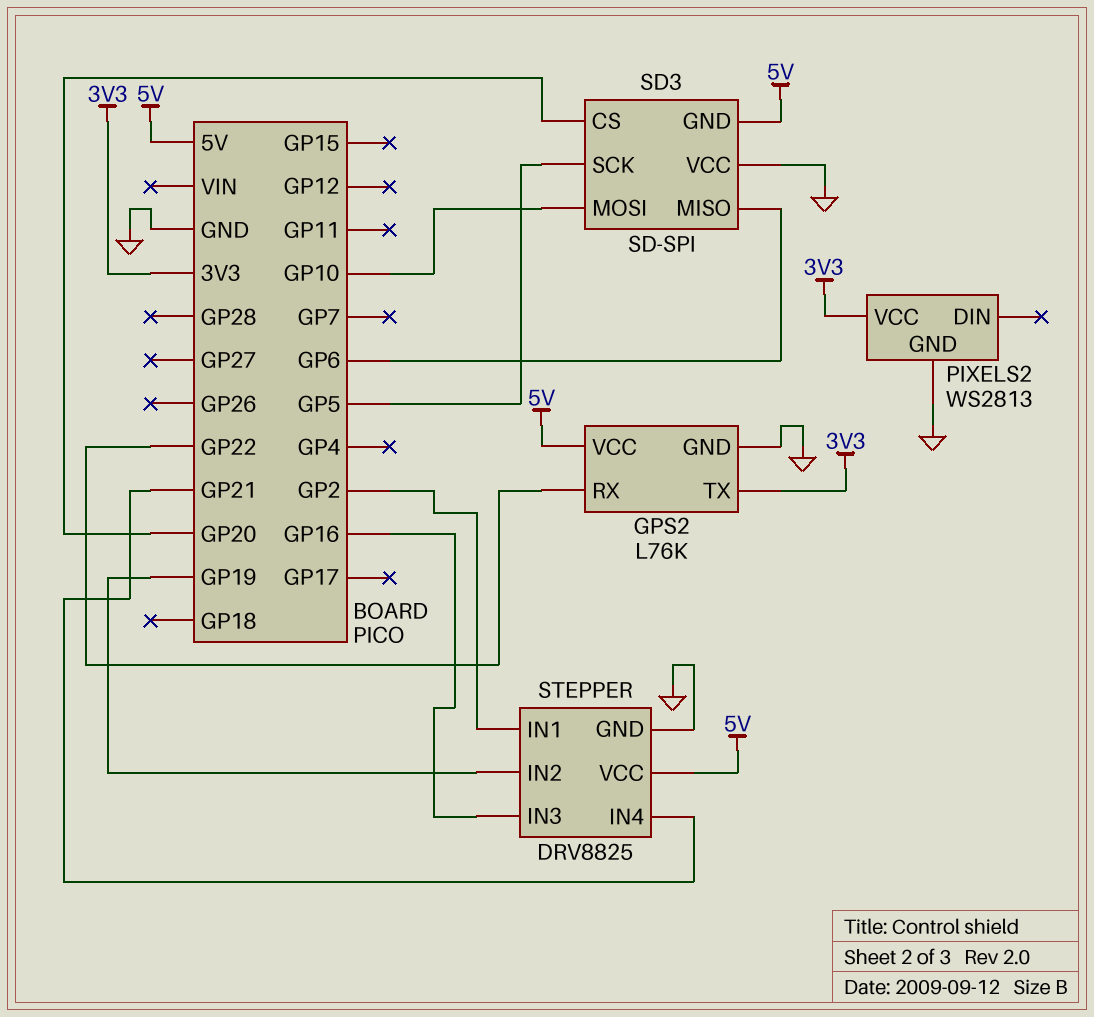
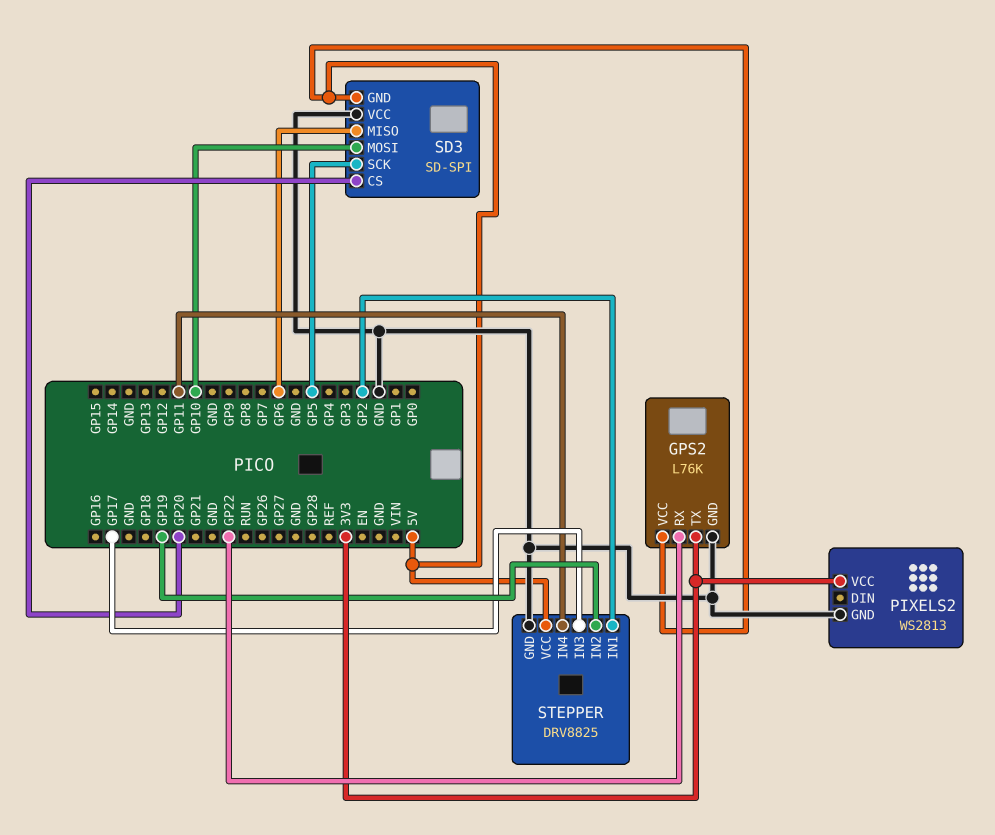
STEPPER pin IN3: GP16 -> GP17
STEPPER pin IN4: GP21 -> GP11

